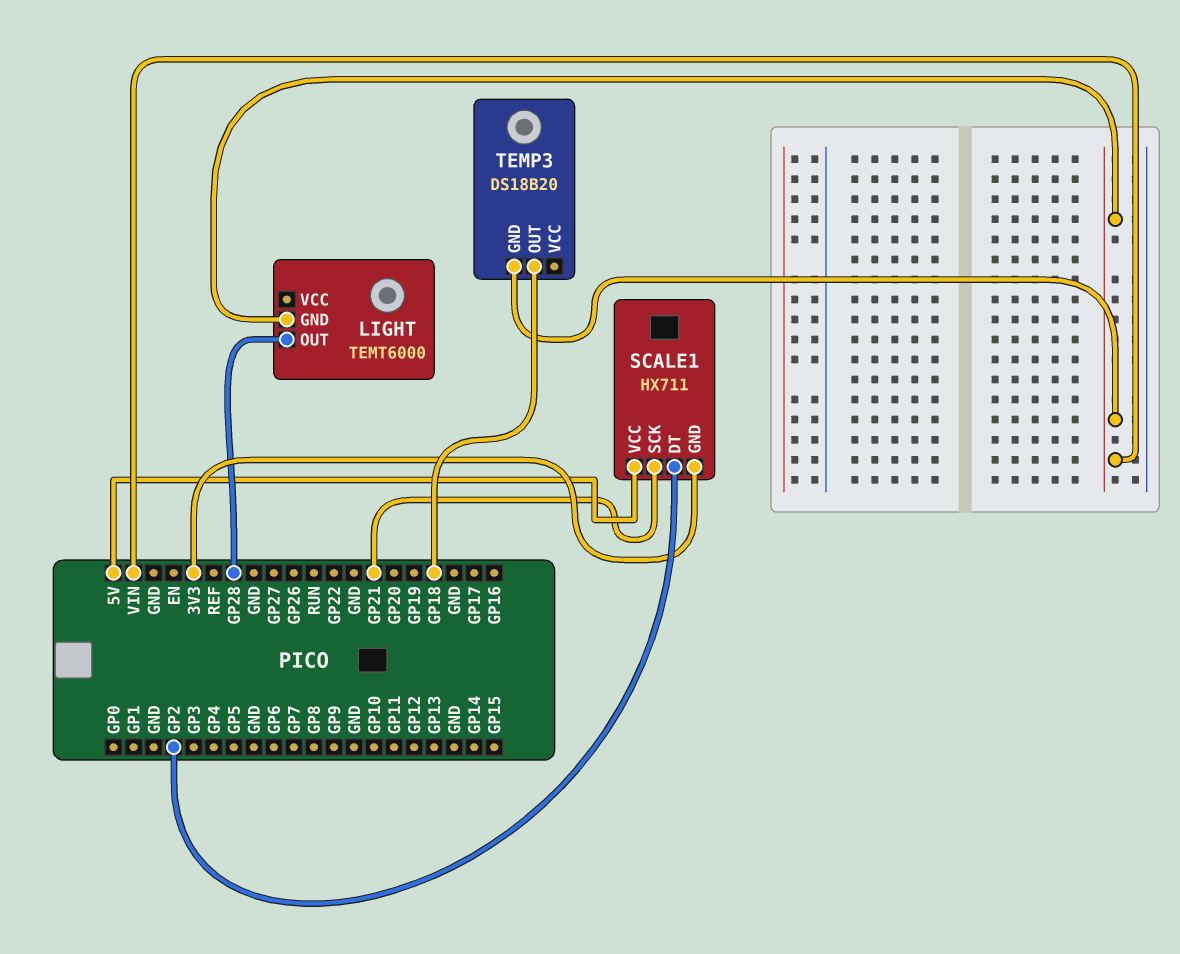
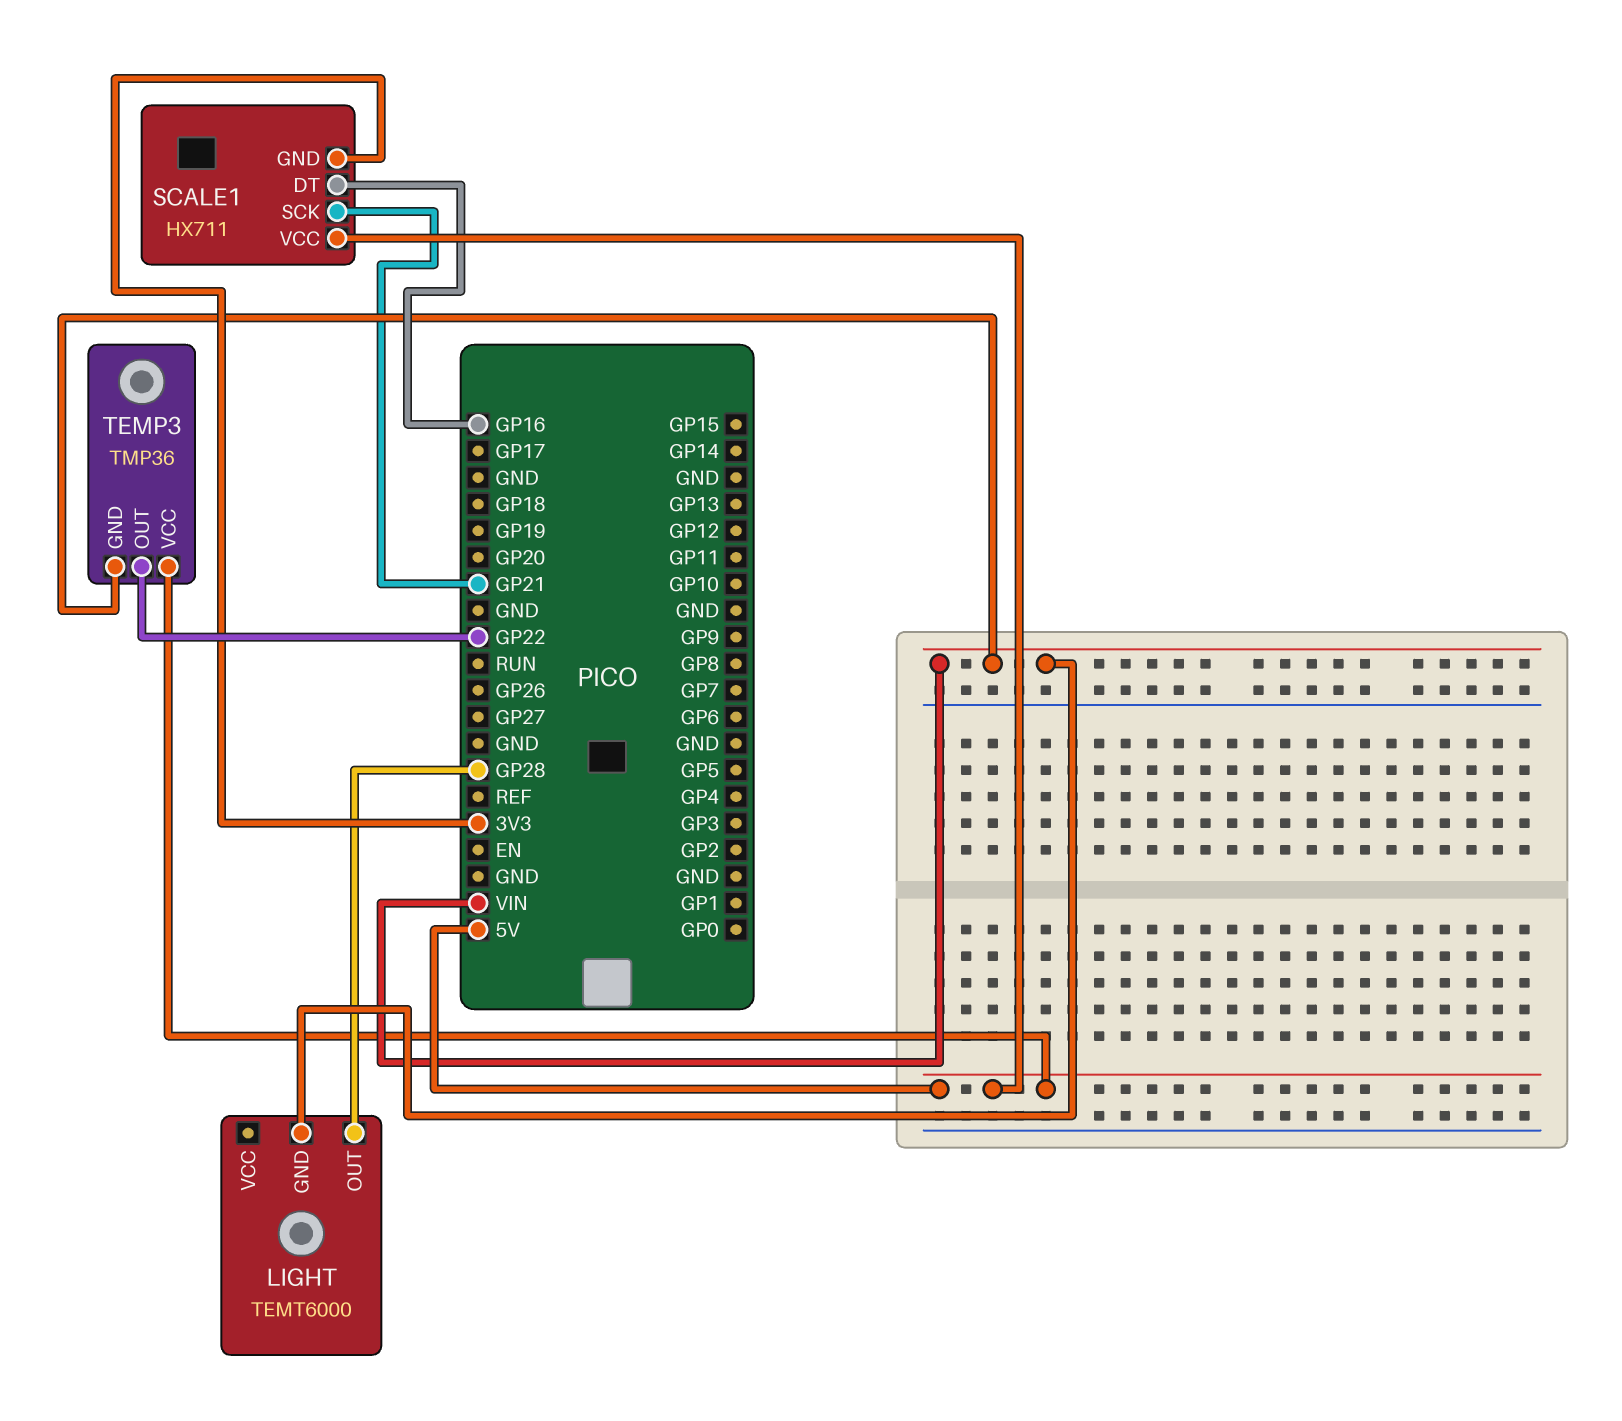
SCALE1 pin DT: GP2 -> GP16
TEMP3: DS18B20 -> TMP36
TEMP3 pin OUT: GP18 -> GP22
TEMP3 pin VCC: none -> 5V

